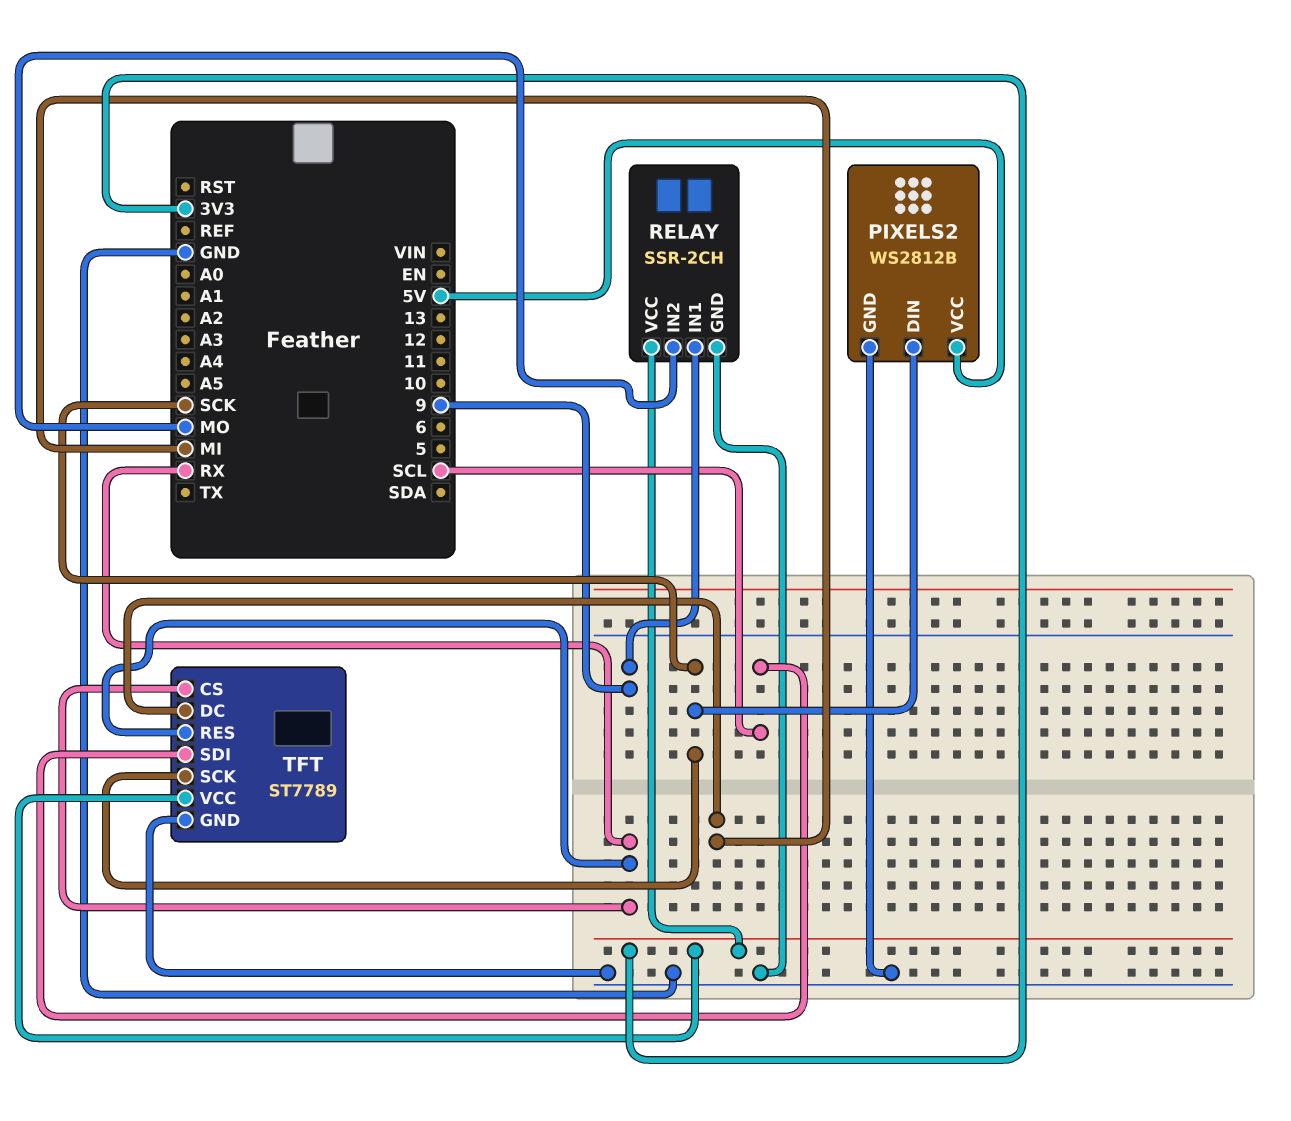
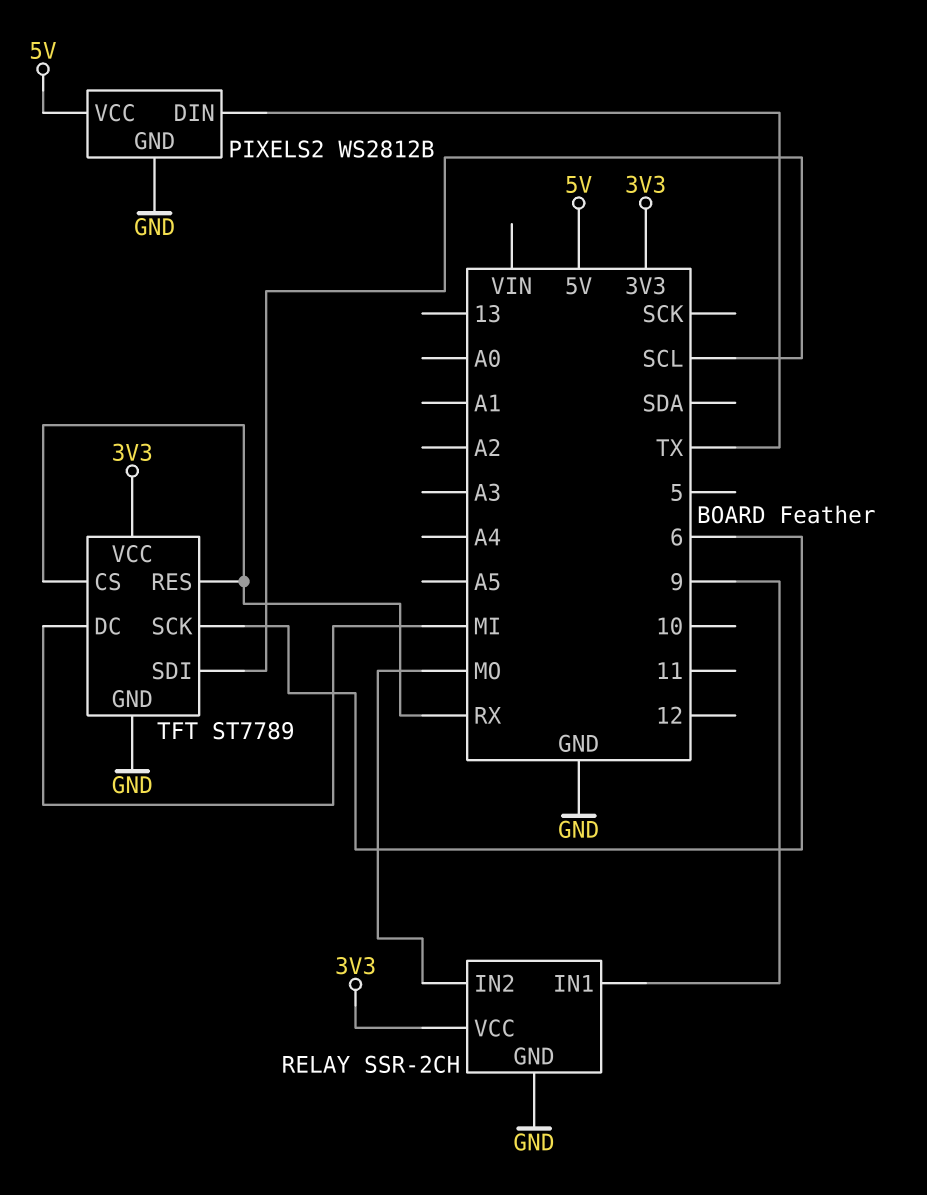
PIXELS2 pin DIN: SCK -> TX
TFT pin SCK: SCK -> 6

